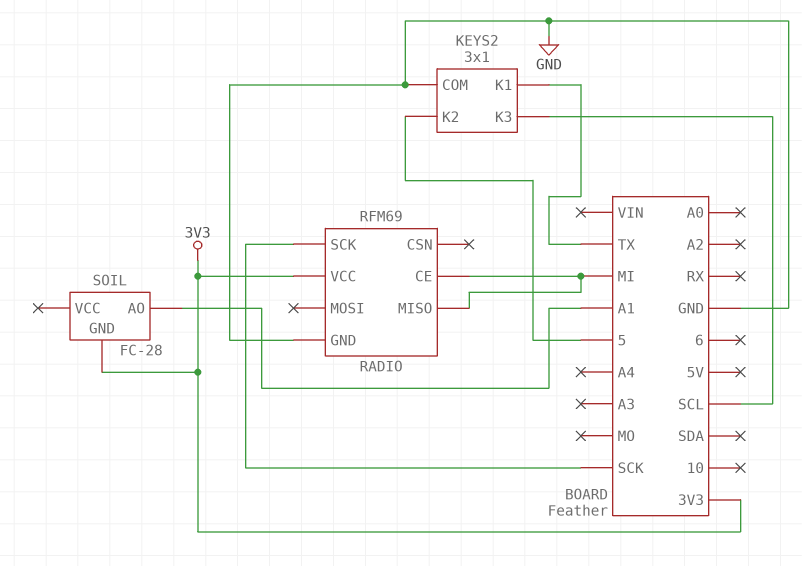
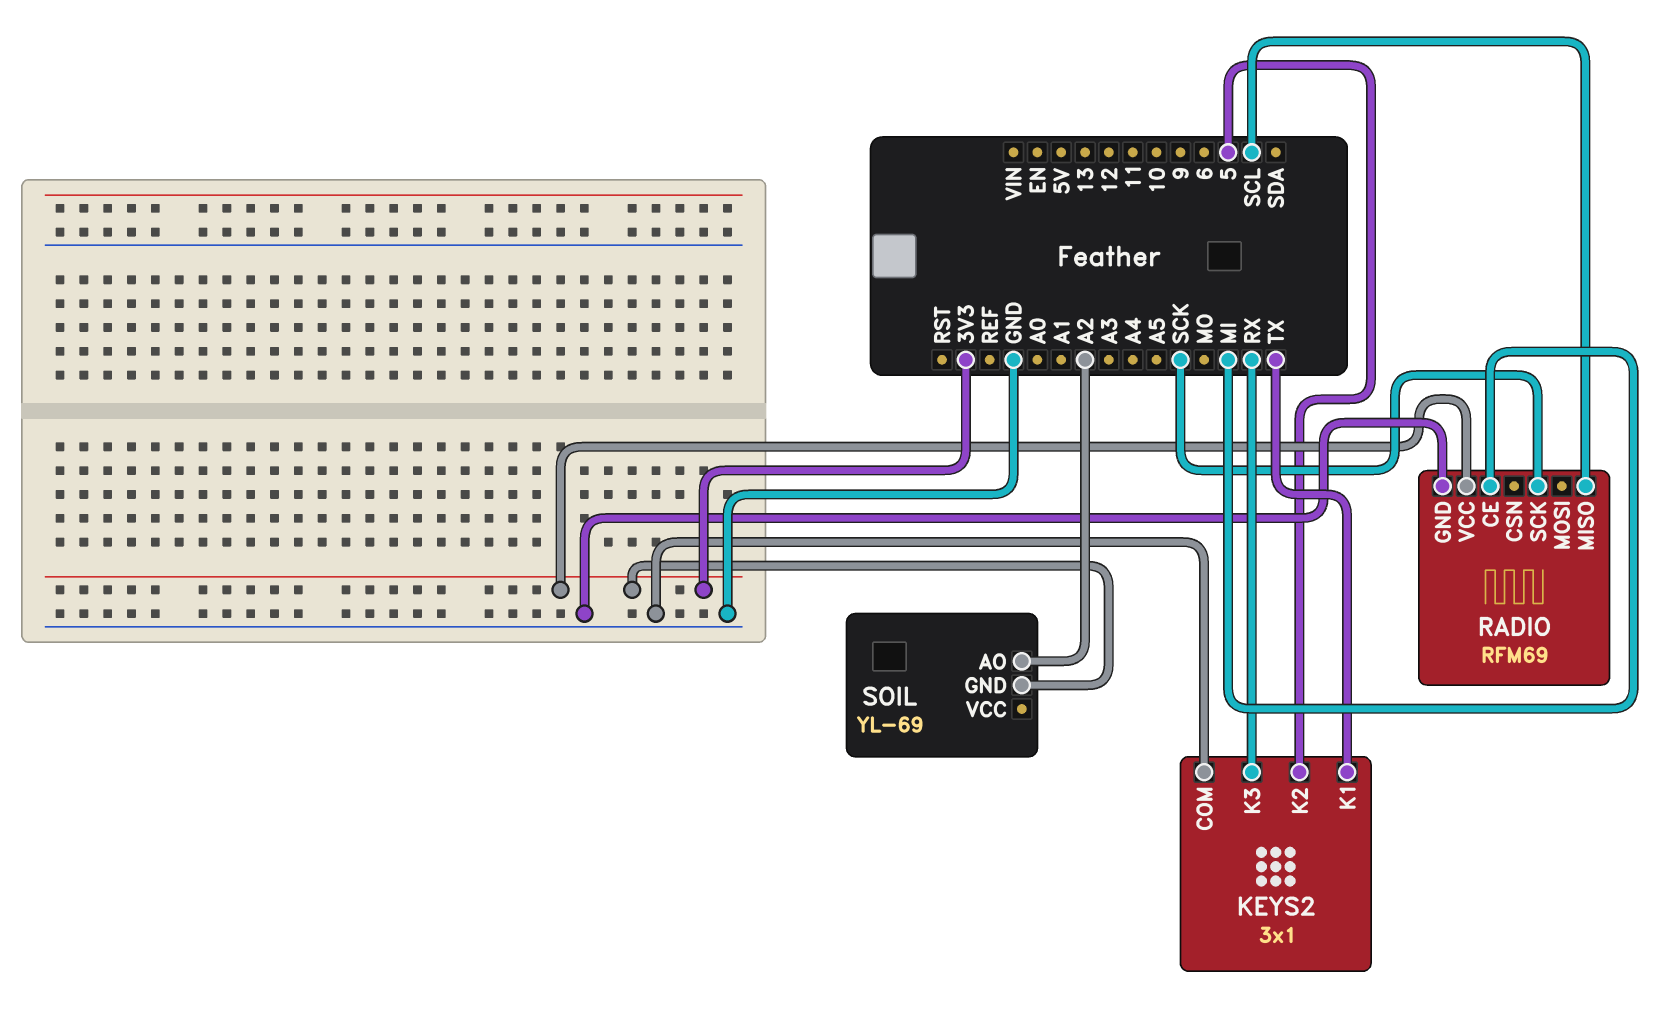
KEYS2 pin K3: SCL -> RX
RADIO pin MISO: MI -> SCL
SOIL: FC-28 -> YL-69
SOIL pin AO: A1 -> A2

